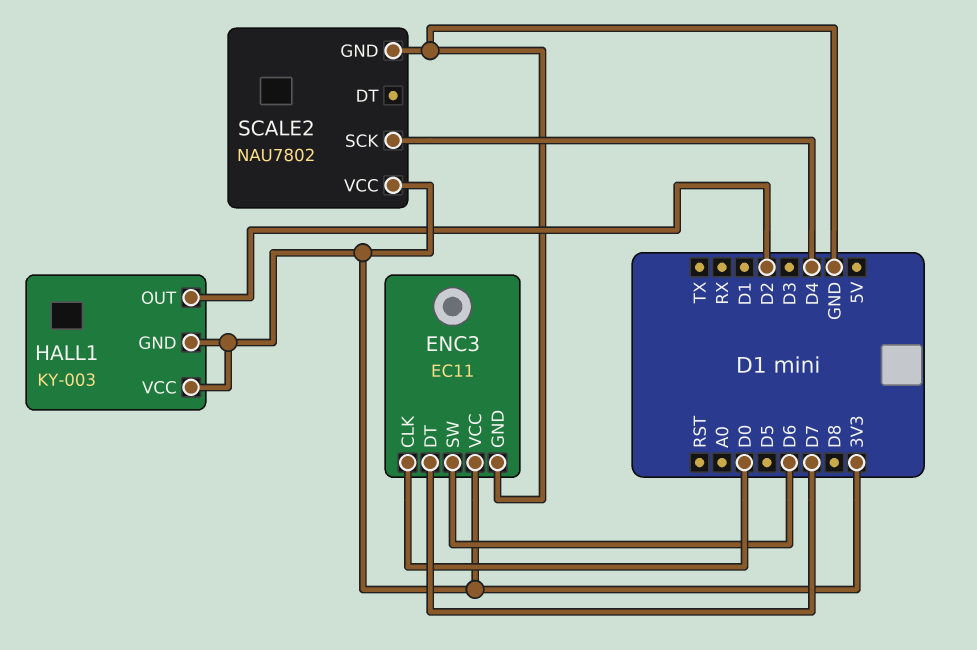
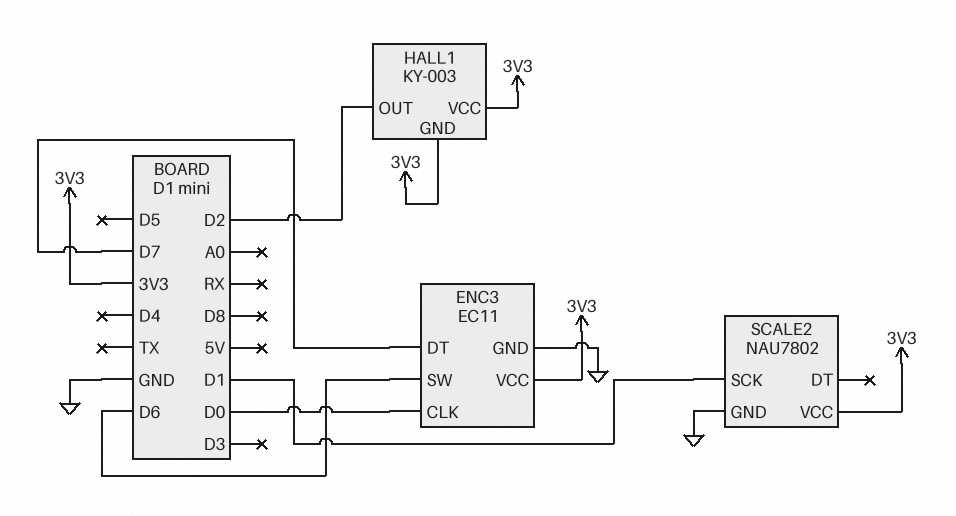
SCALE2 pin SCK: D4 -> D1

